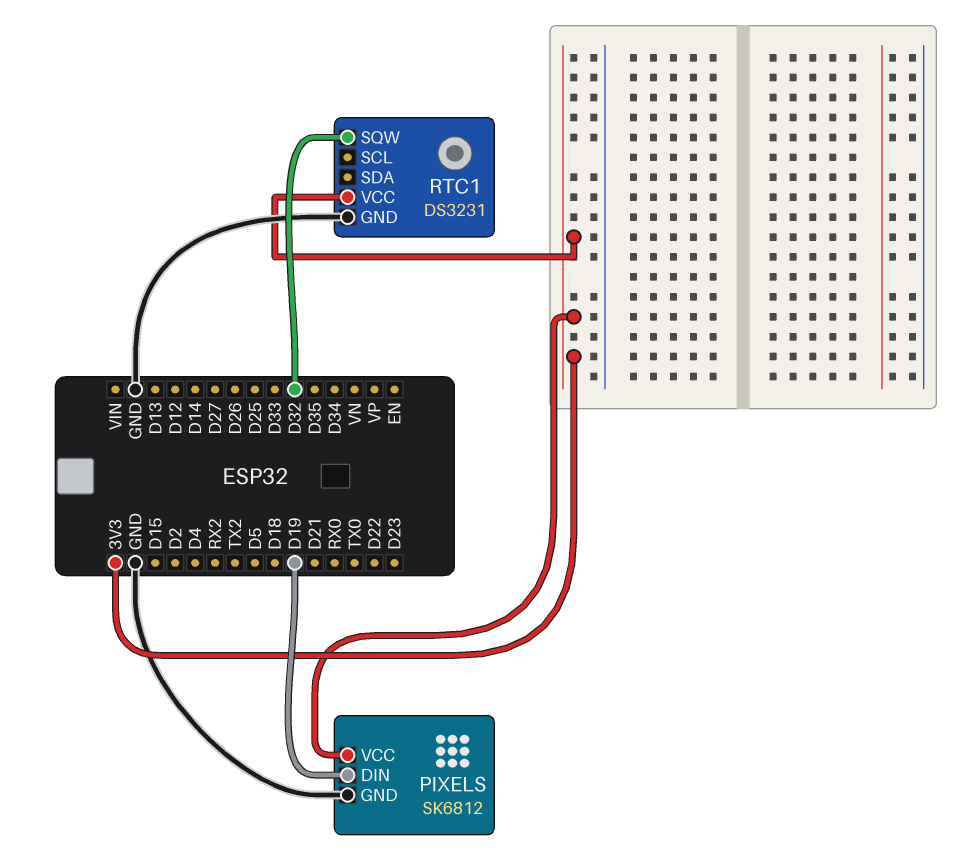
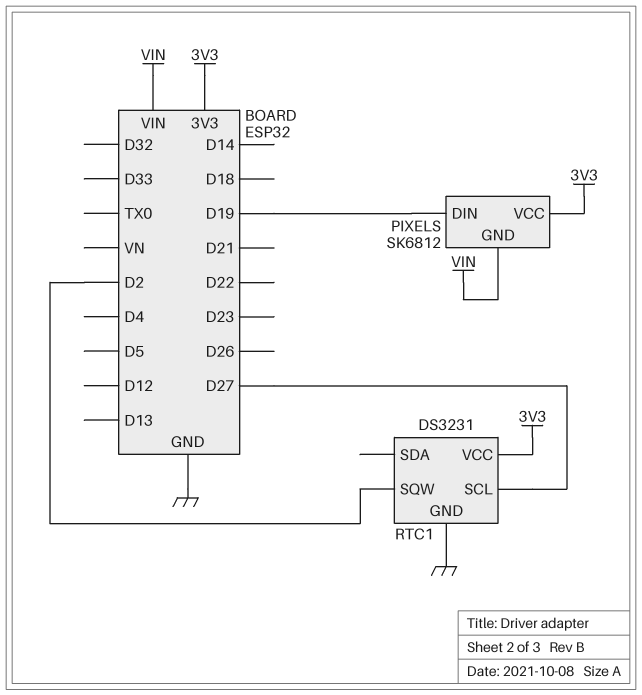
PIXELS pin GND: GND -> VIN
RTC1 pin SCL: none -> D27
RTC1 pin SQW: D32 -> D2

